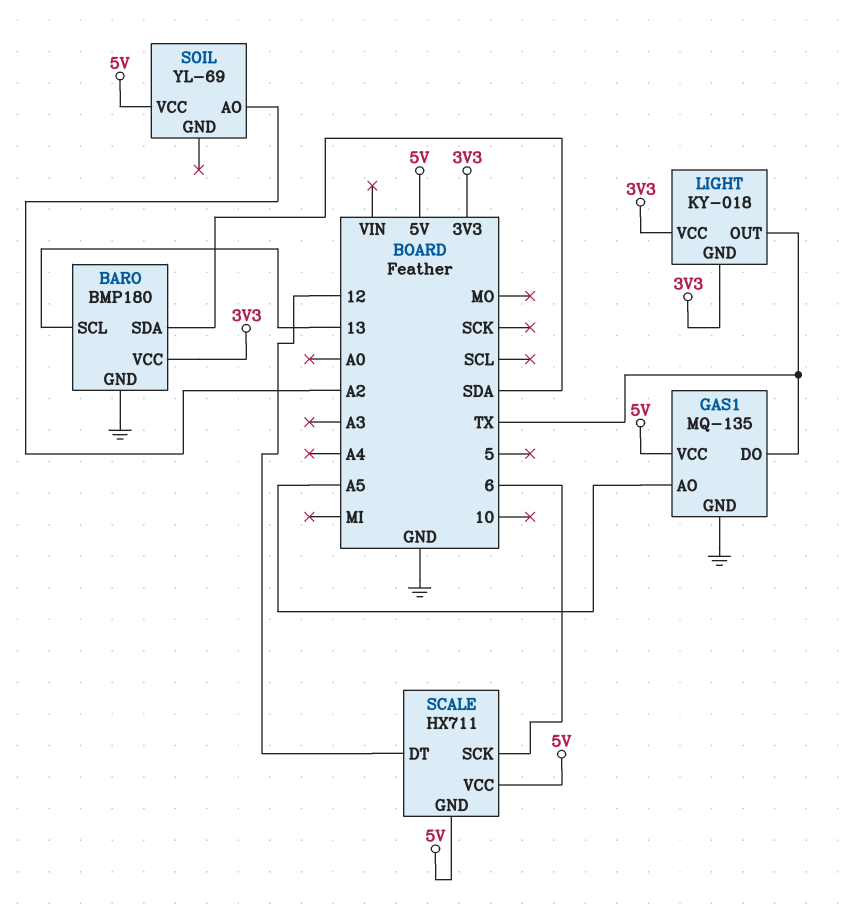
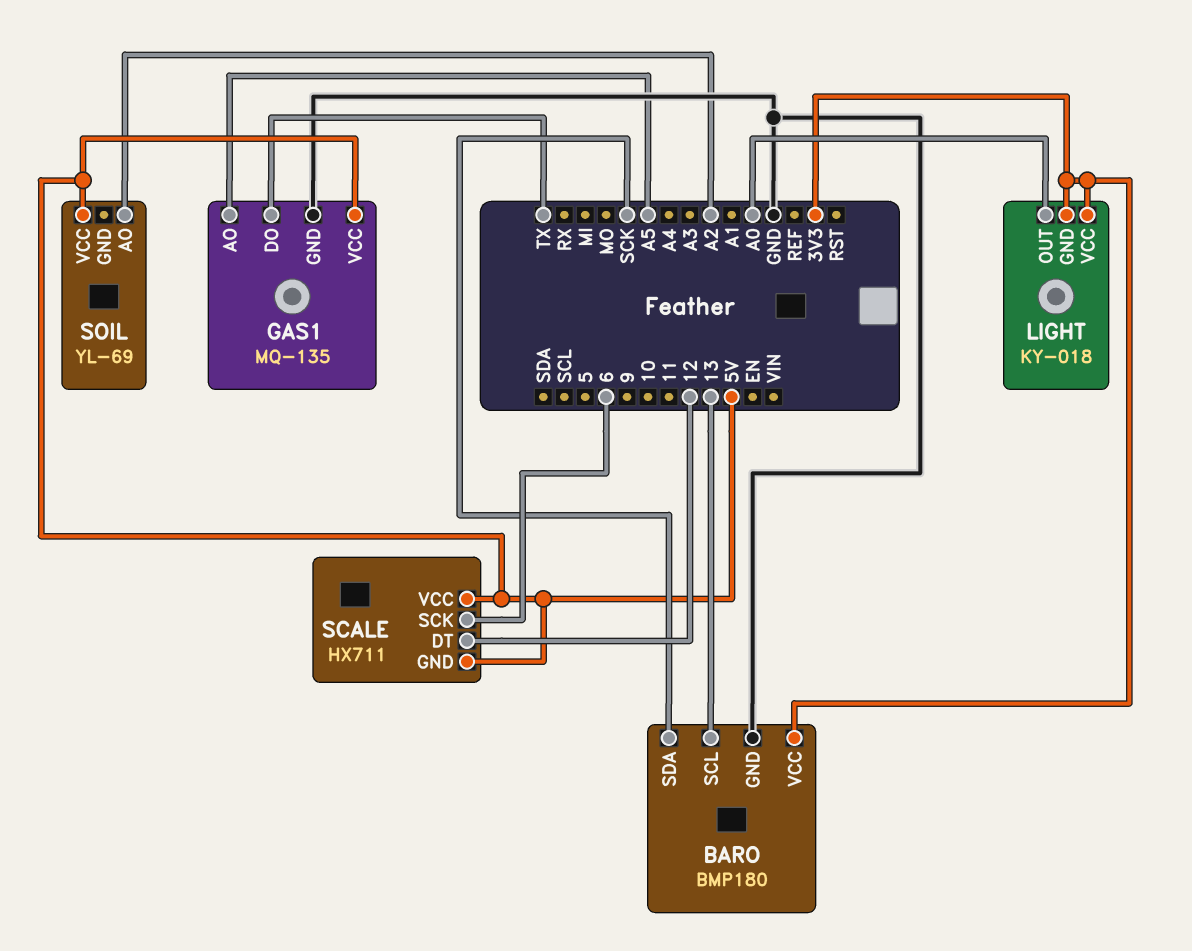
BARO pin SDA: SDA -> SCK
LIGHT pin OUT: TX -> A0

